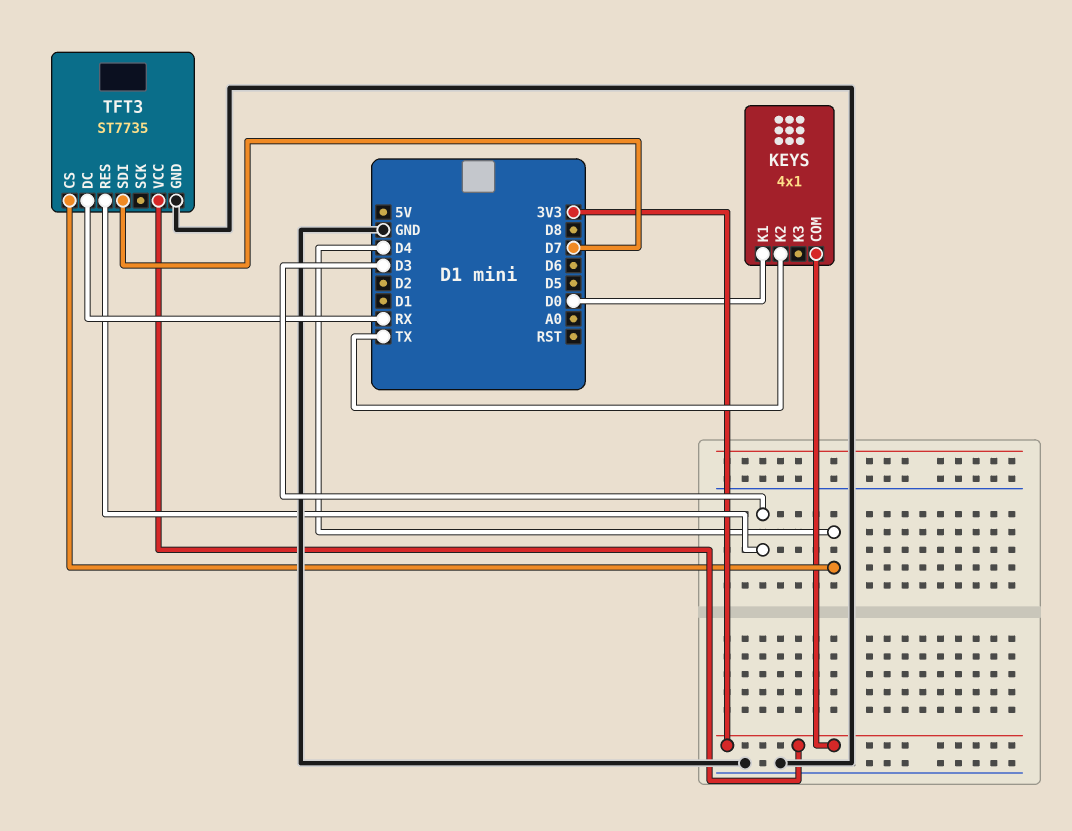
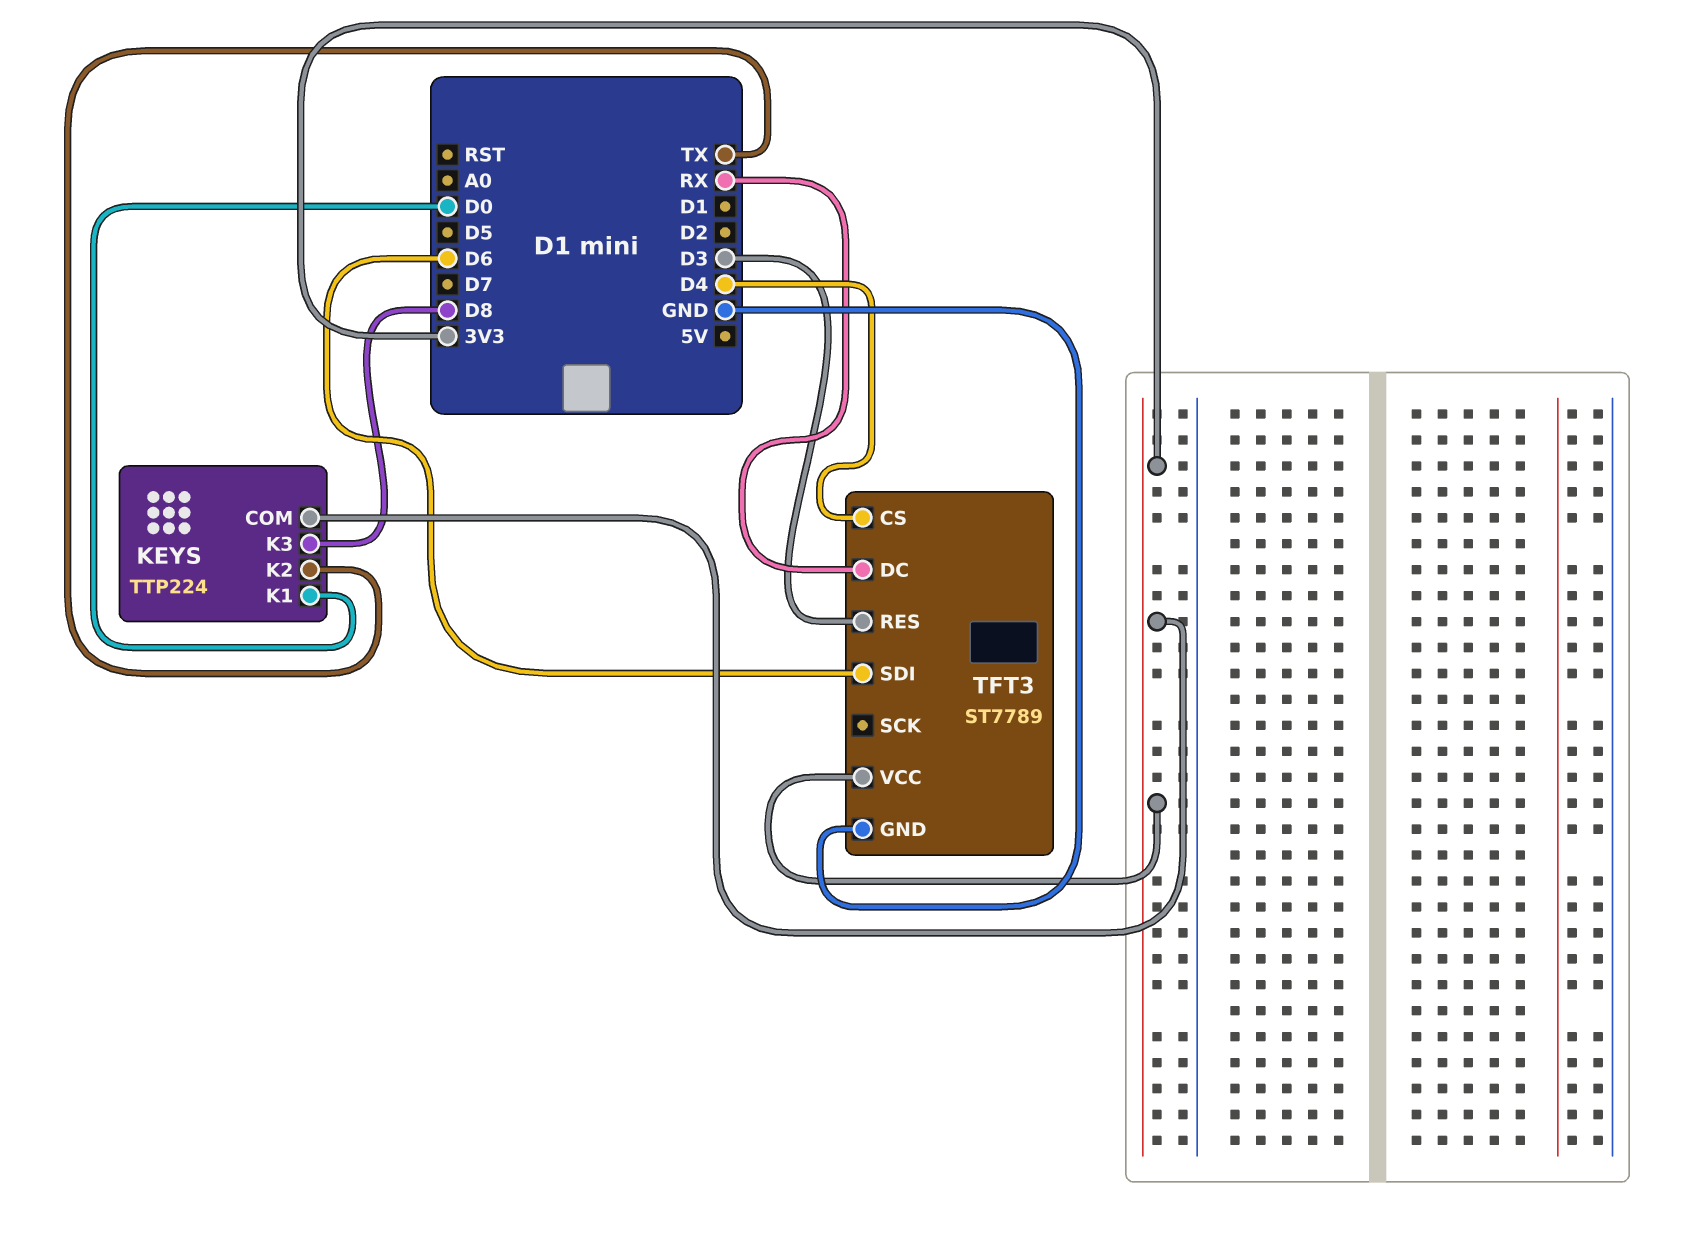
KEYS: 4x1 -> TTP224
KEYS pin K3: none -> D8
TFT3: ST7735 -> ST7789
TFT3 pin SDI: D7 -> D6

